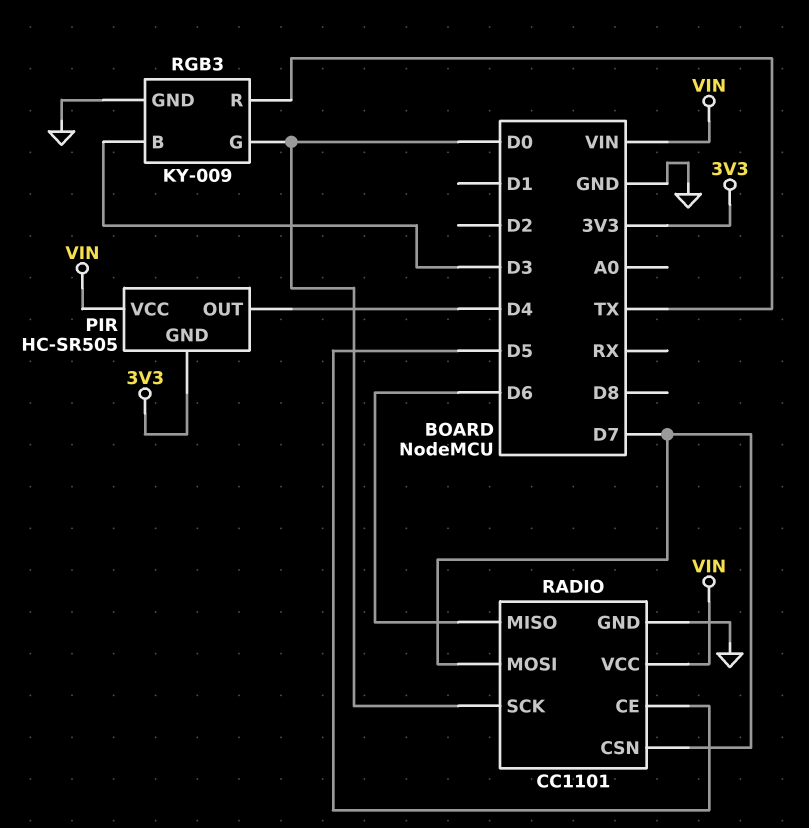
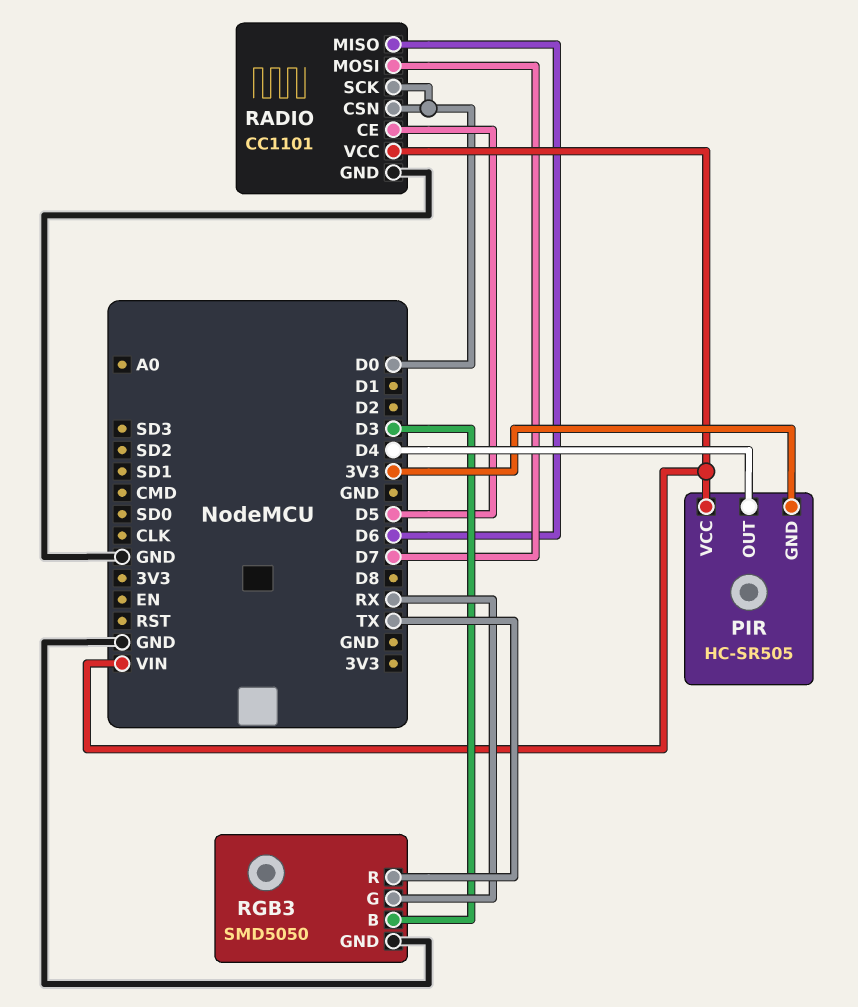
RADIO pin CSN: D7 -> D0
RGB3: KY-009 -> SMD5050
RGB3 pin G: D0 -> RX

